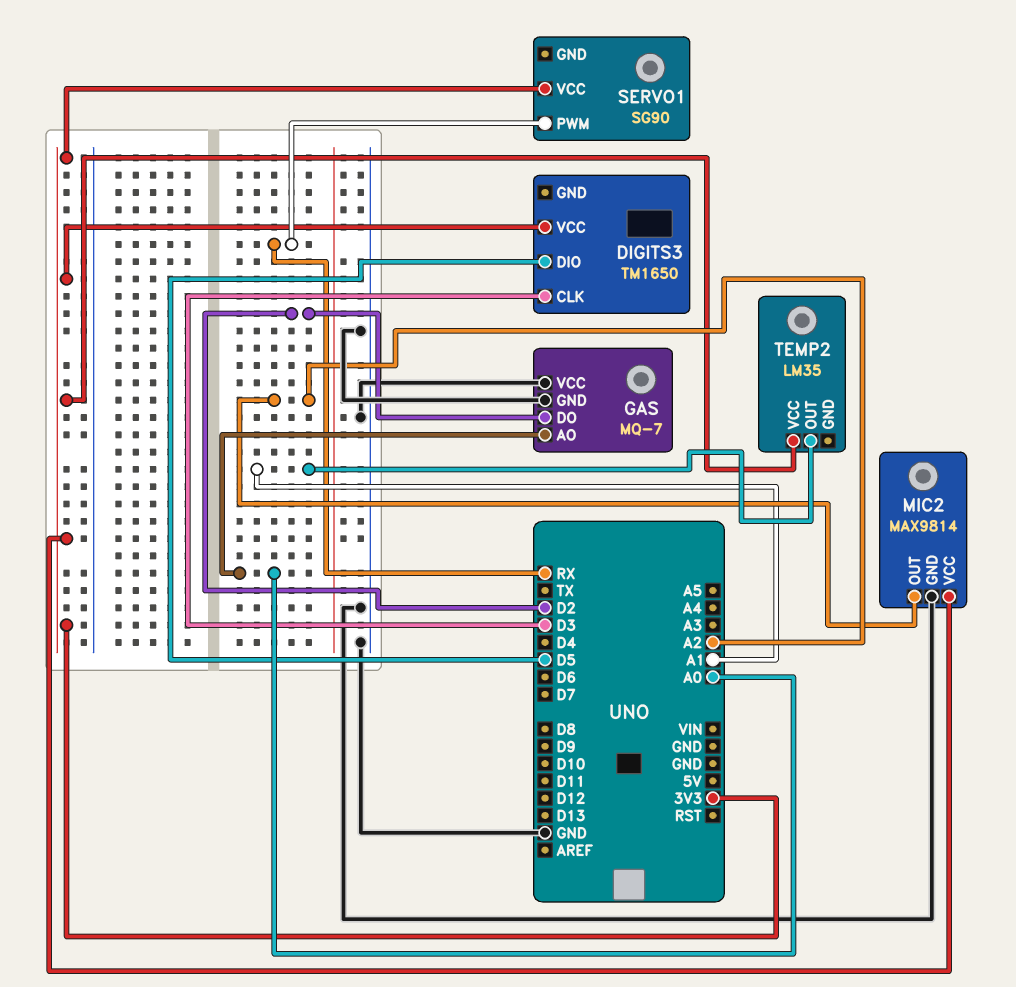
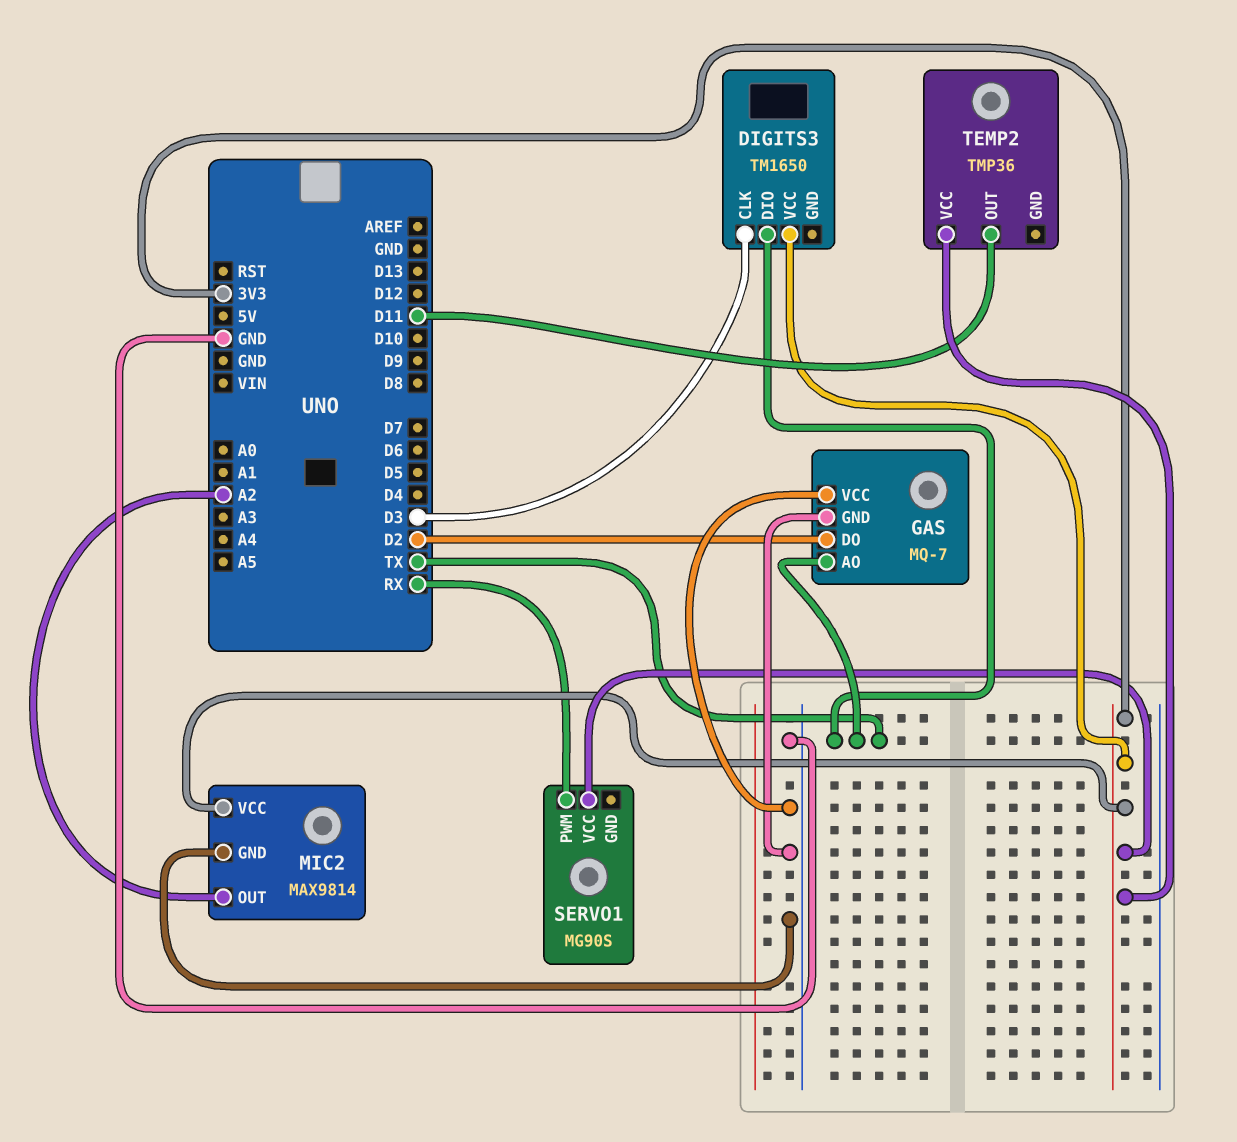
DIGITS3 pin DIO: D5 -> TX
GAS pin AO: A0 -> TX
SERVO1: SG90 -> MG90S
TEMP2: LM35 -> TMP36
TEMP2 pin OUT: A1 -> D11

